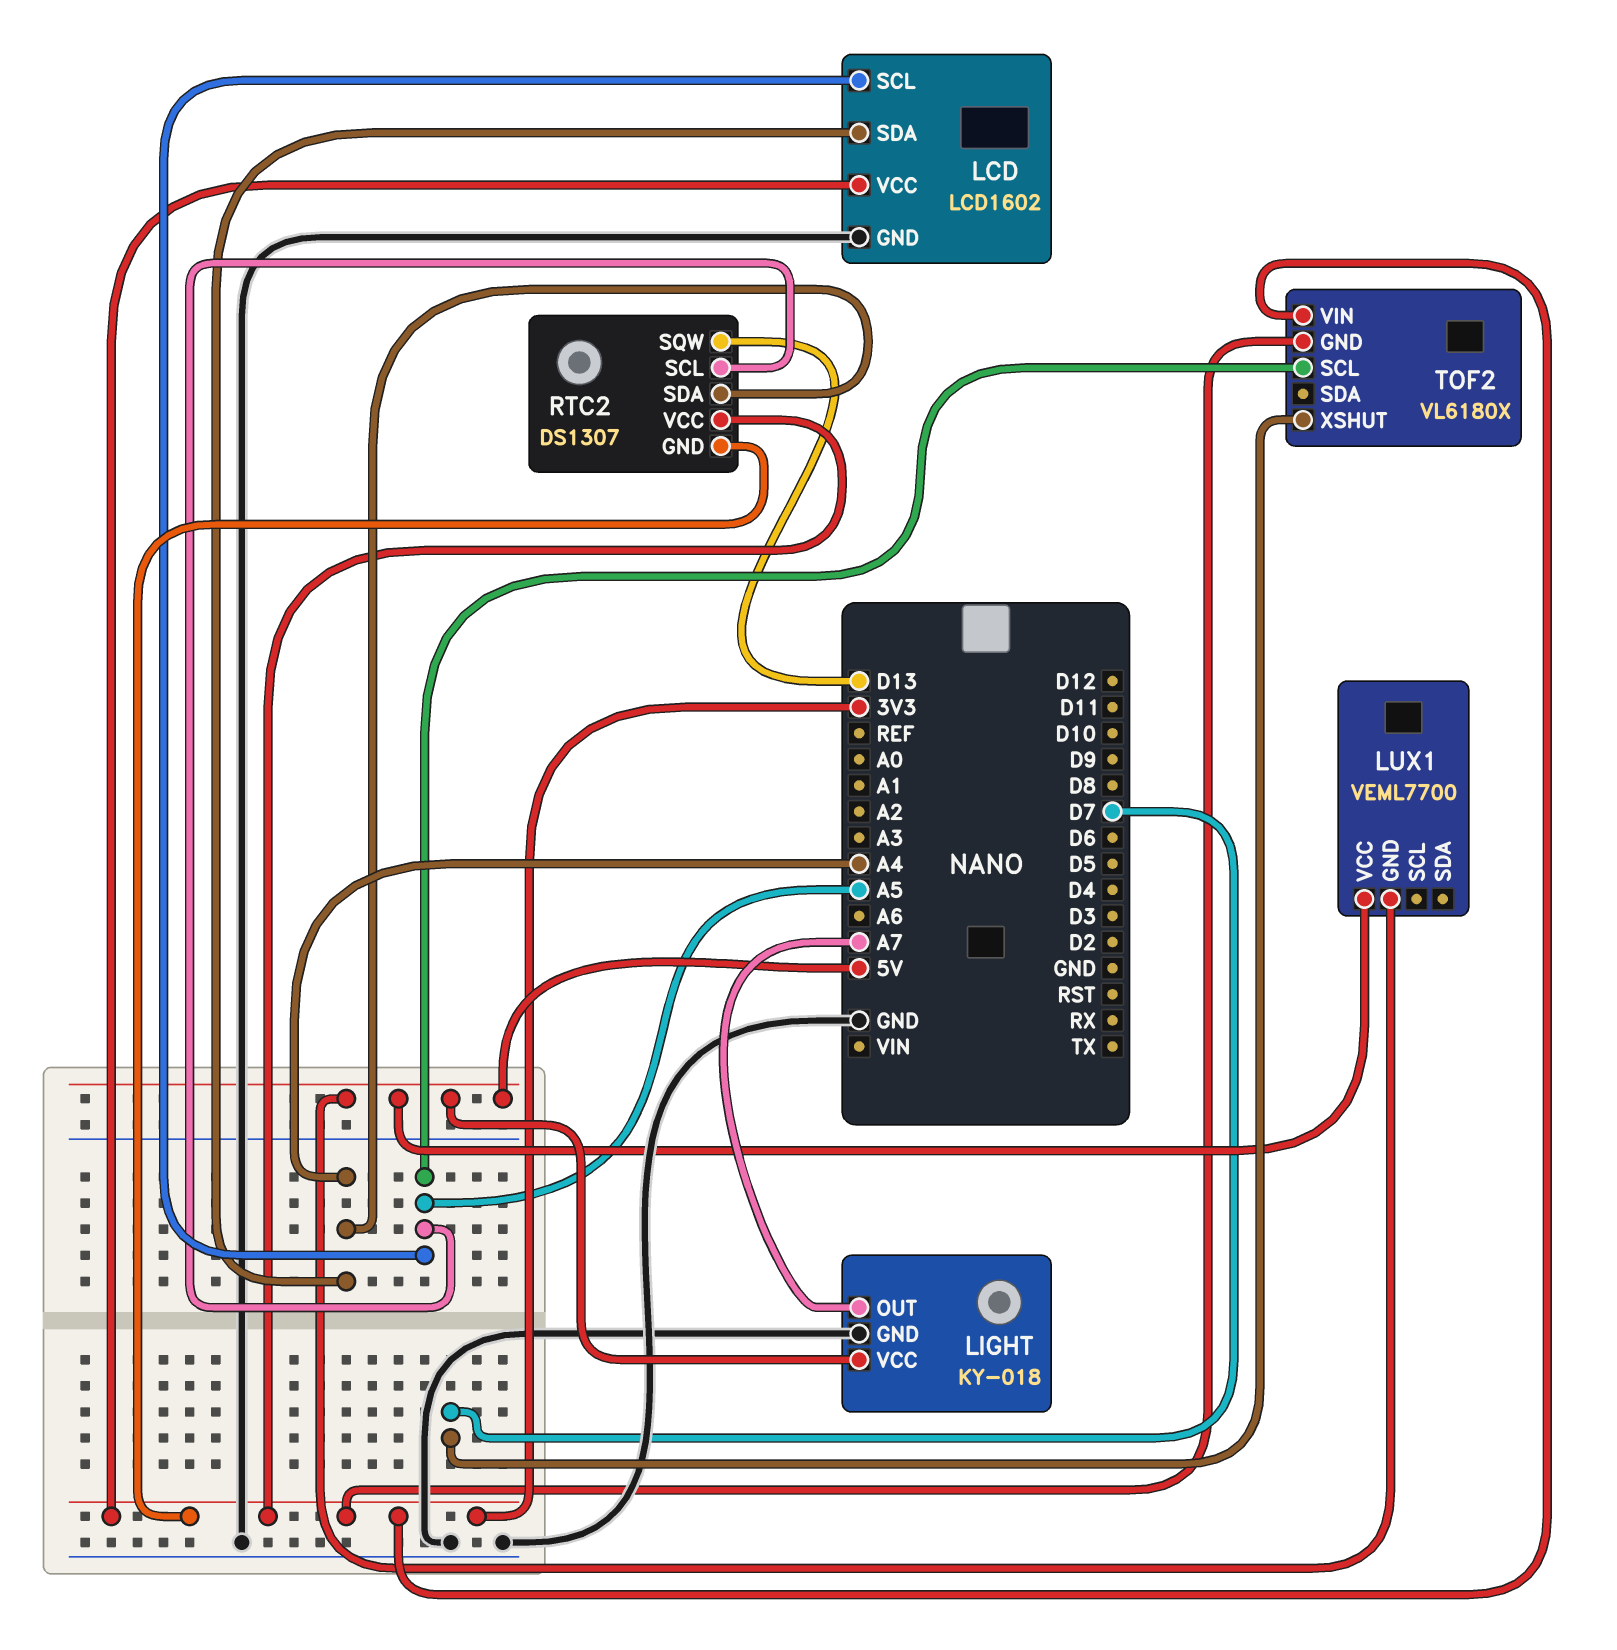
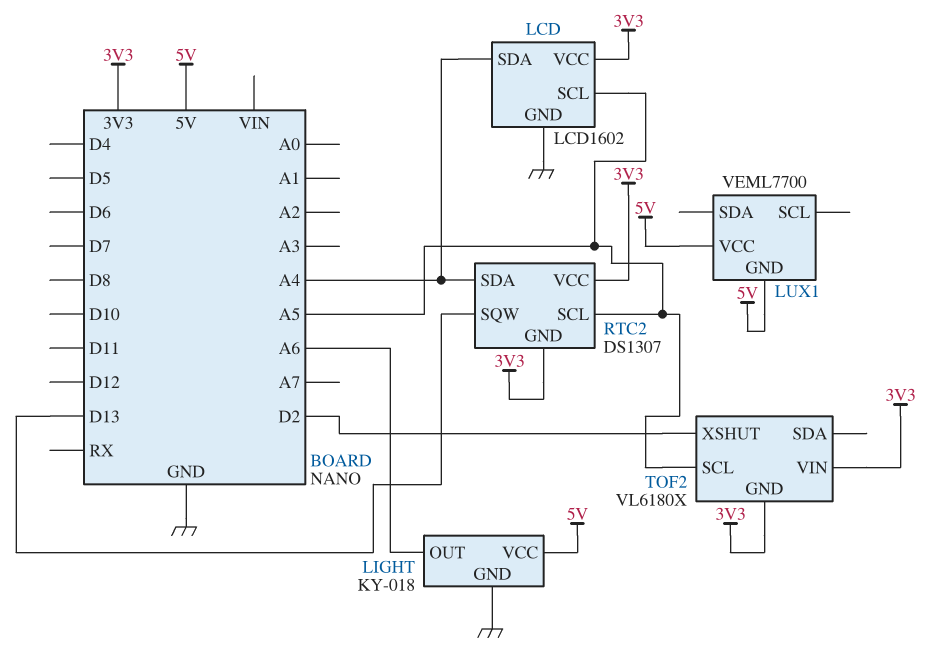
LIGHT pin OUT: A7 -> A6
TOF2 pin XSHUT: D7 -> D2

